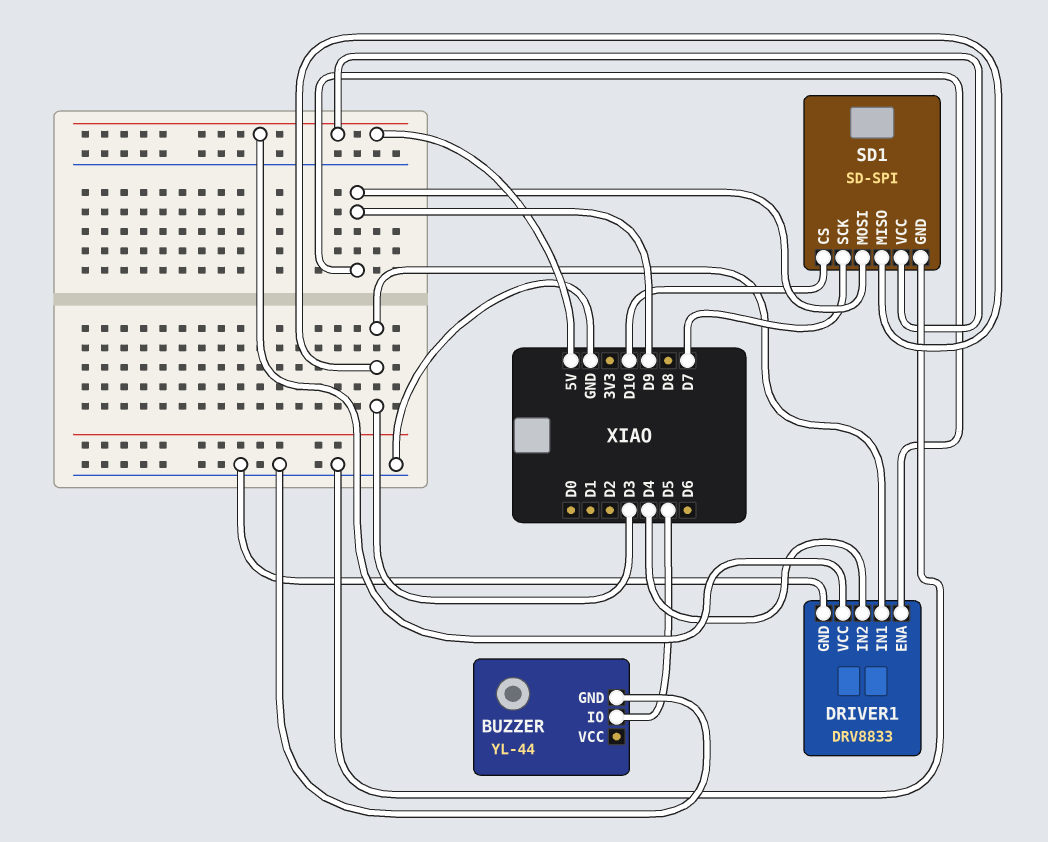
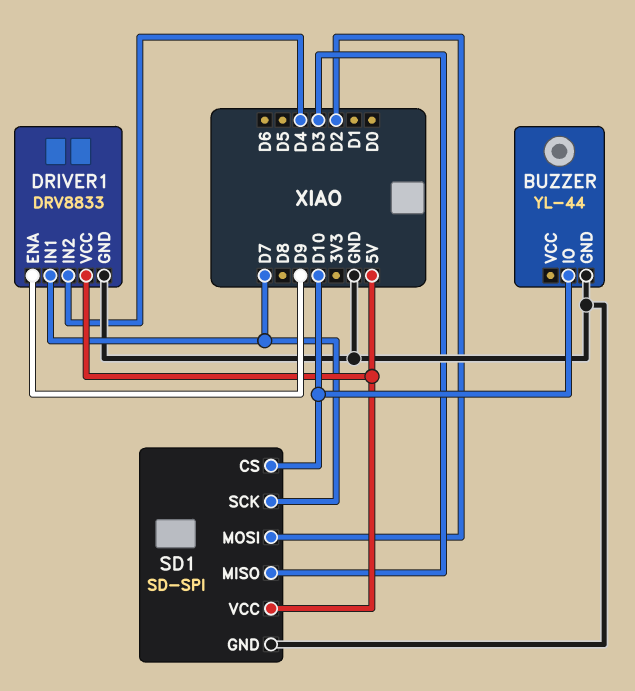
BUZZER pin IO: D5 -> D10
DRIVER1 pin IN1: D3 -> D7
SD1 pin MOSI: D9 -> D2

